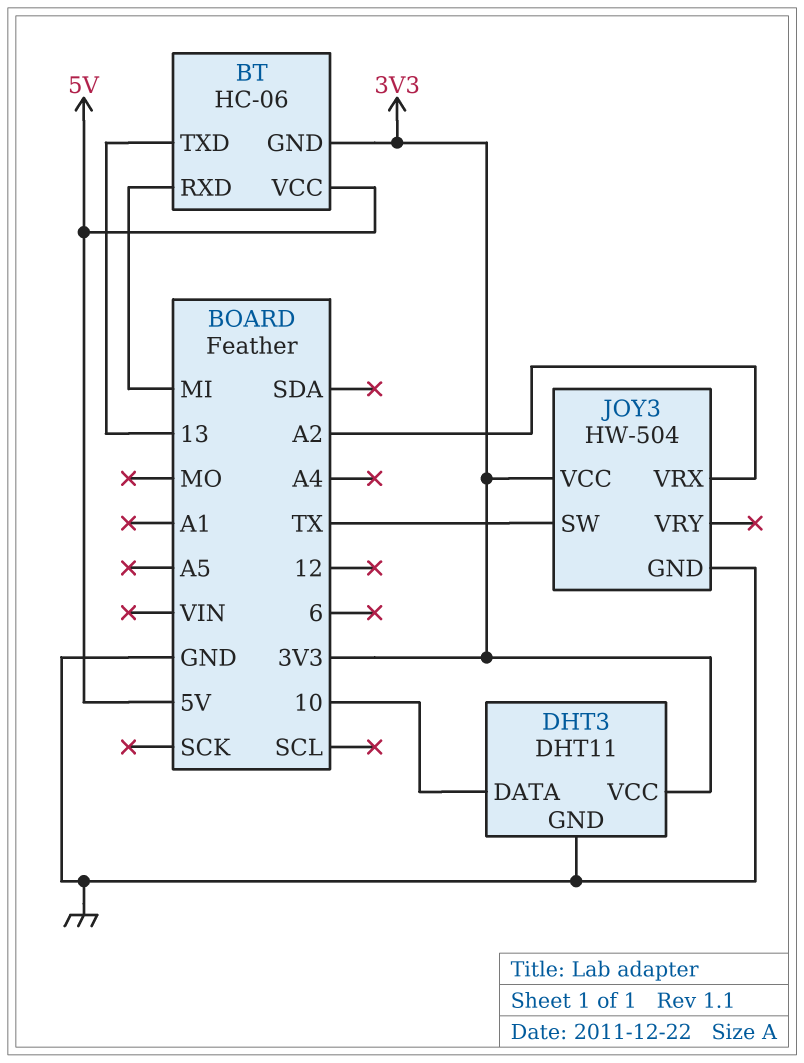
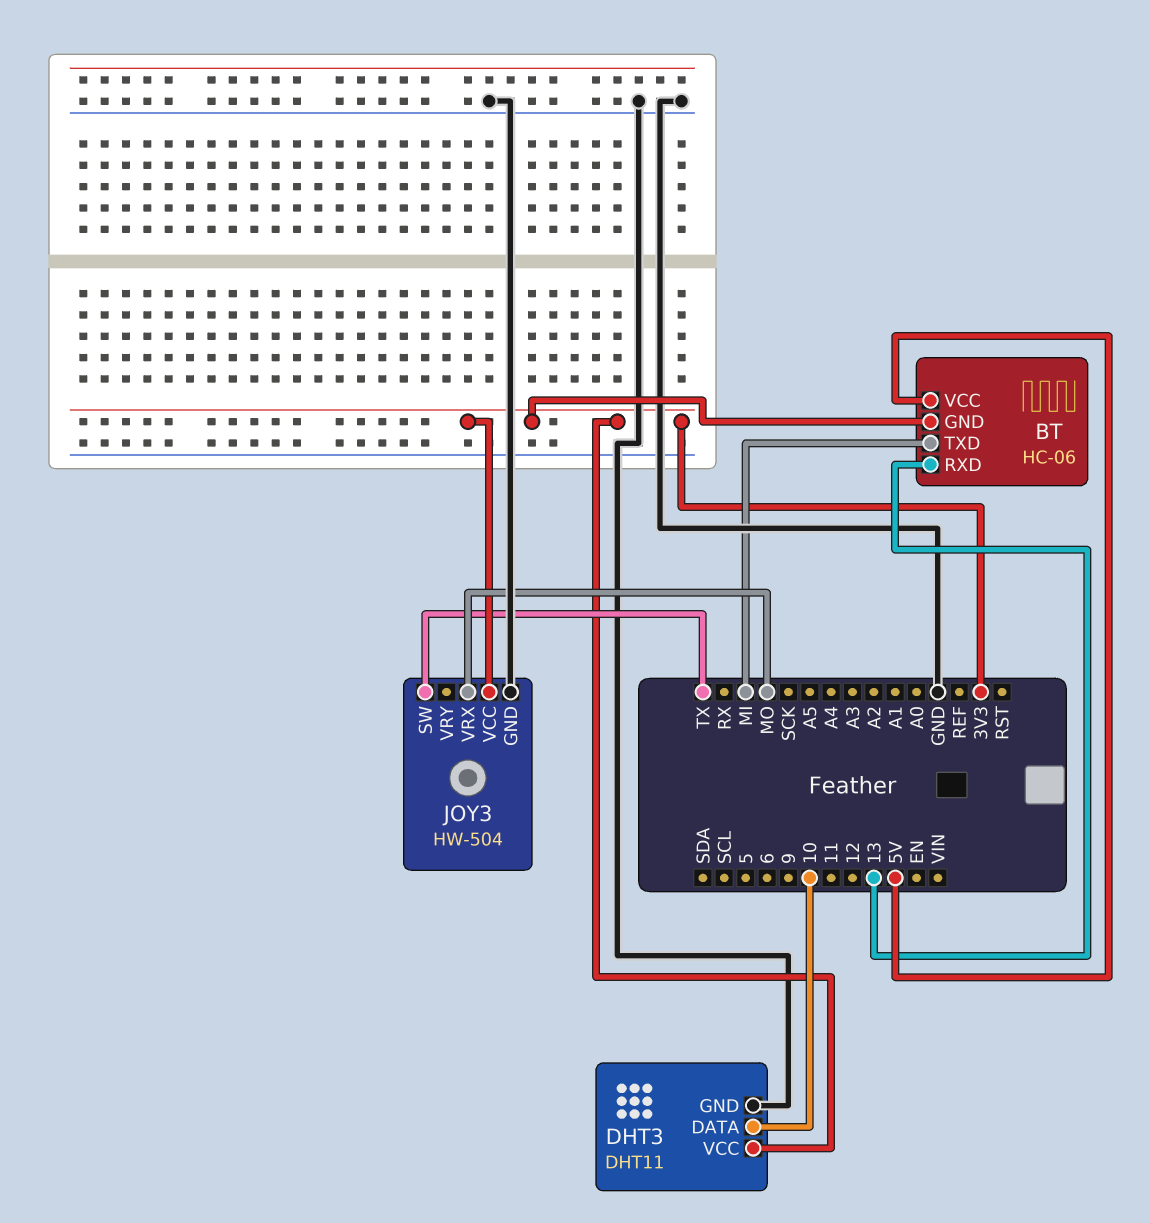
BT pin RXD: MI -> 13
BT pin TXD: 13 -> MI
JOY3 pin VRX: A2 -> MO

